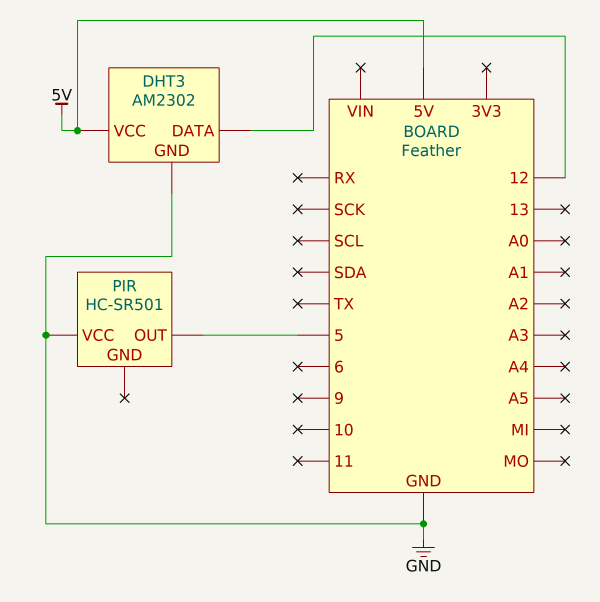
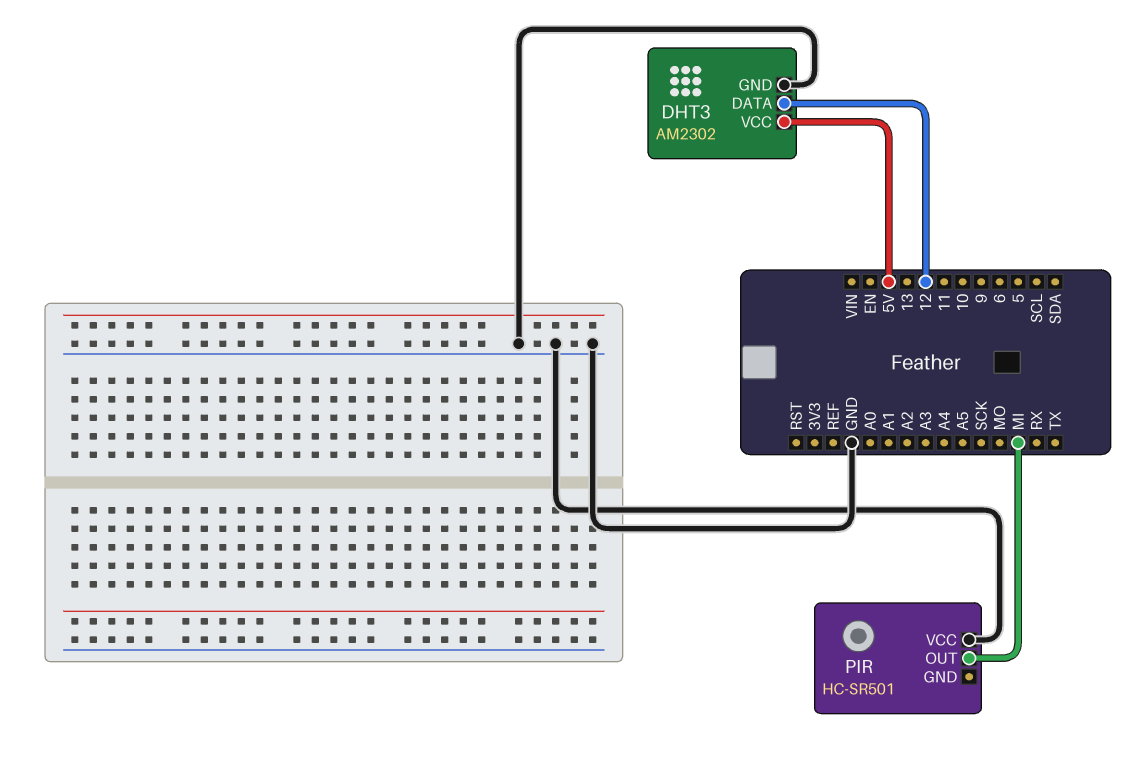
PIR pin OUT: 5 -> MI

